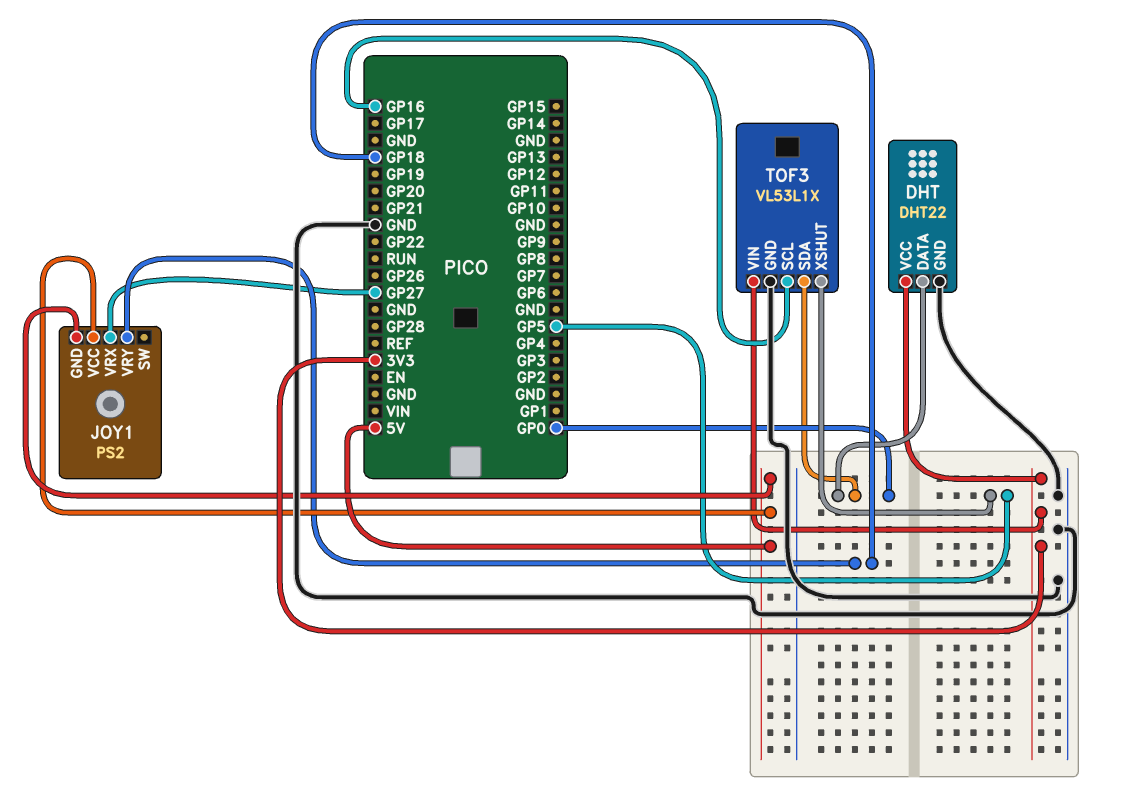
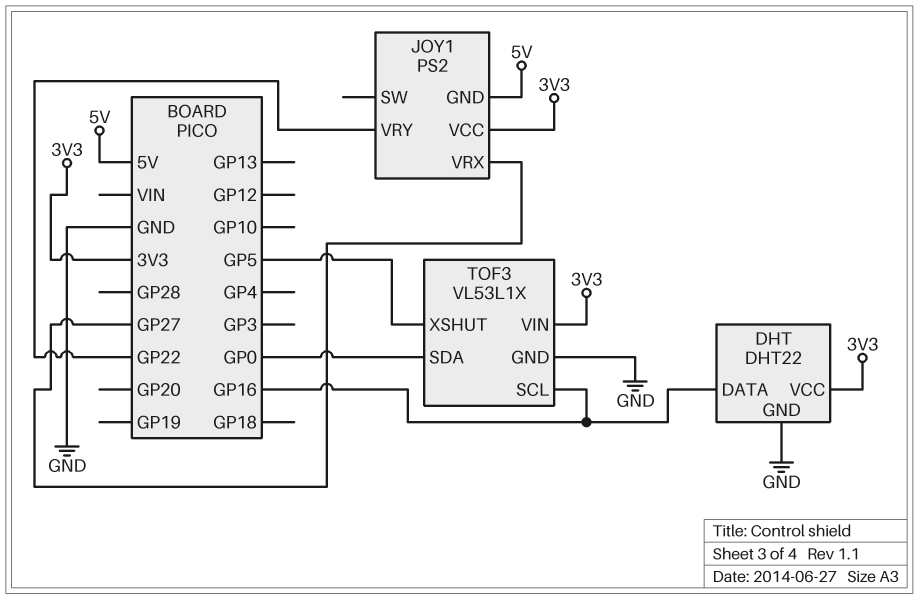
DHT pin DATA: GP0 -> GP16
JOY1 pin VCC: 5V -> 3V3
JOY1 pin VRY: GP18 -> GP22

